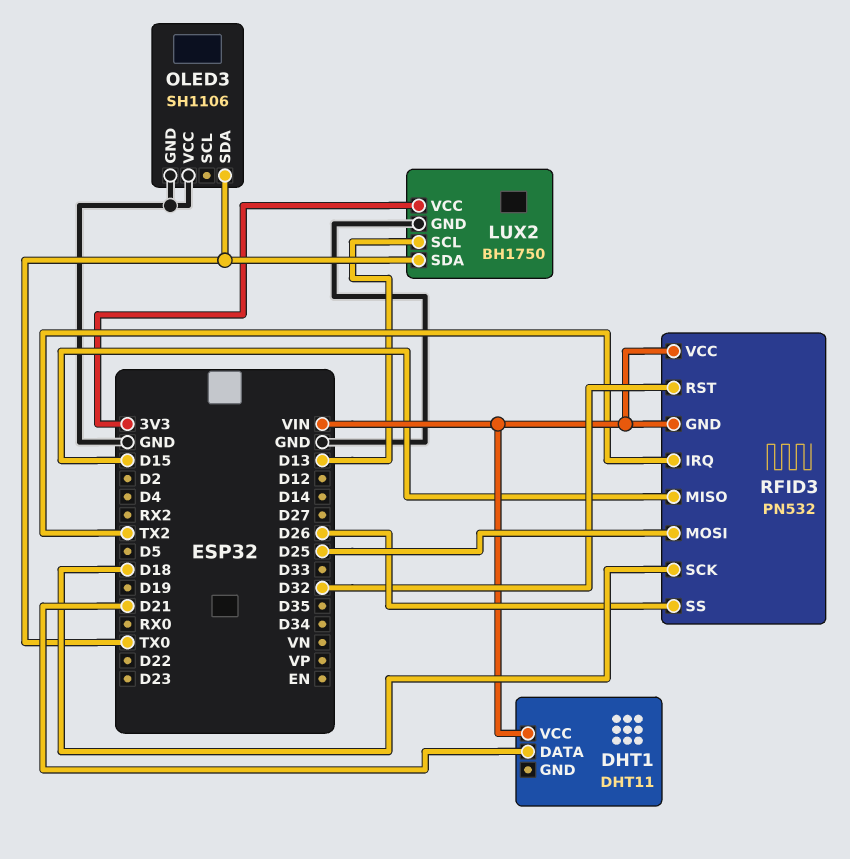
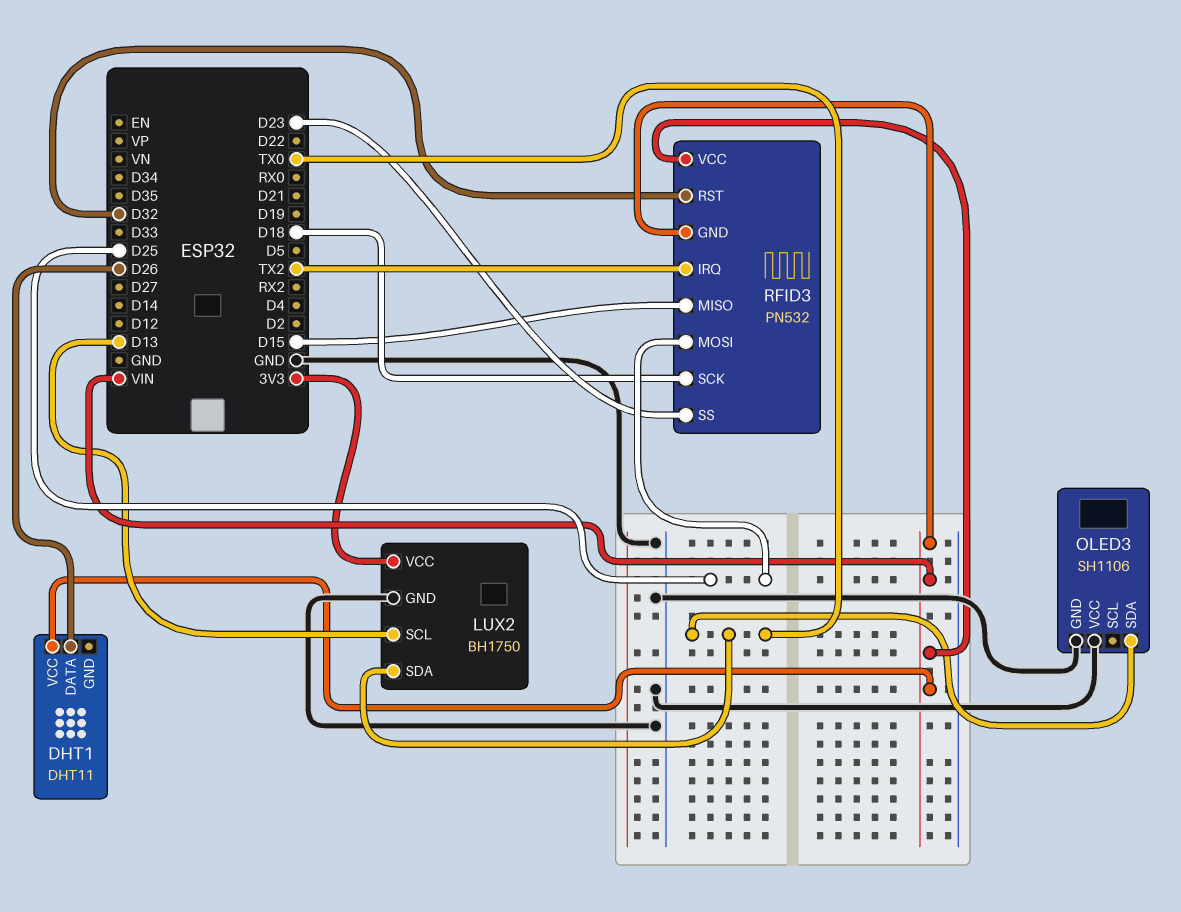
DHT1 pin DATA: D21 -> D26
RFID3 pin SS: D26 -> D23

